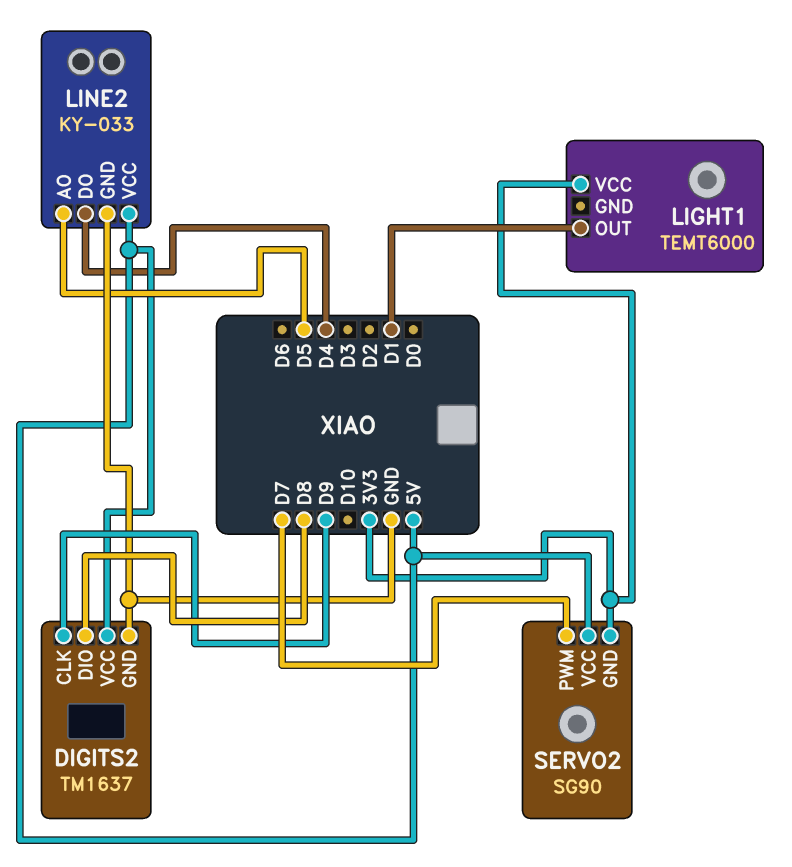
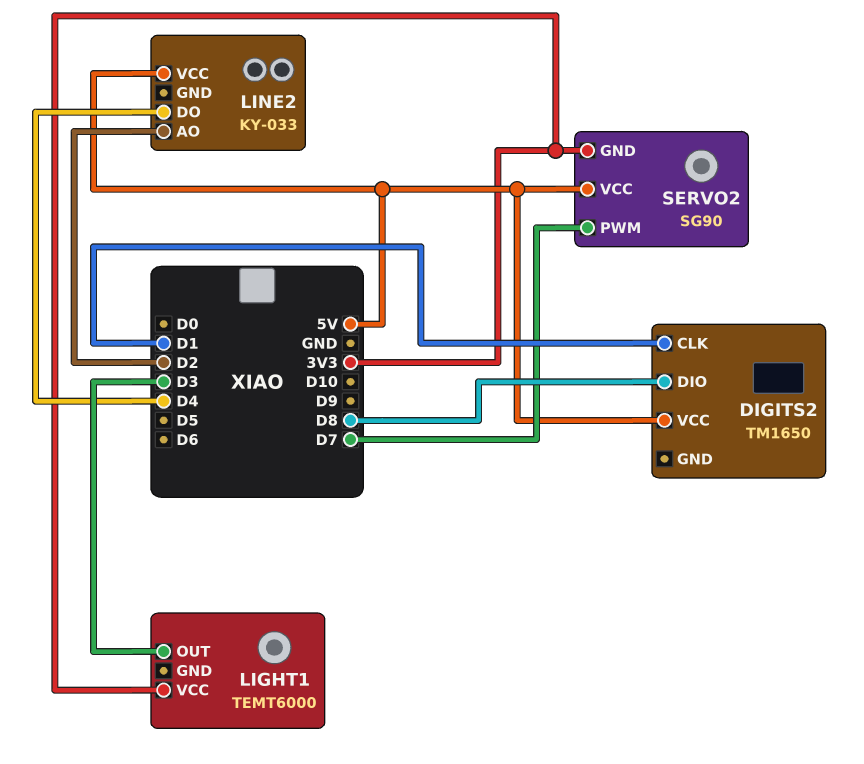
DIGITS2: TM1637 -> TM1650
DIGITS2 pin CLK: D9 -> D1
DIGITS2 pin GND: GND -> none
LIGHT1 pin OUT: D1 -> D3
LINE2 pin AO: D5 -> D2
LINE2 pin GND: GND -> none

